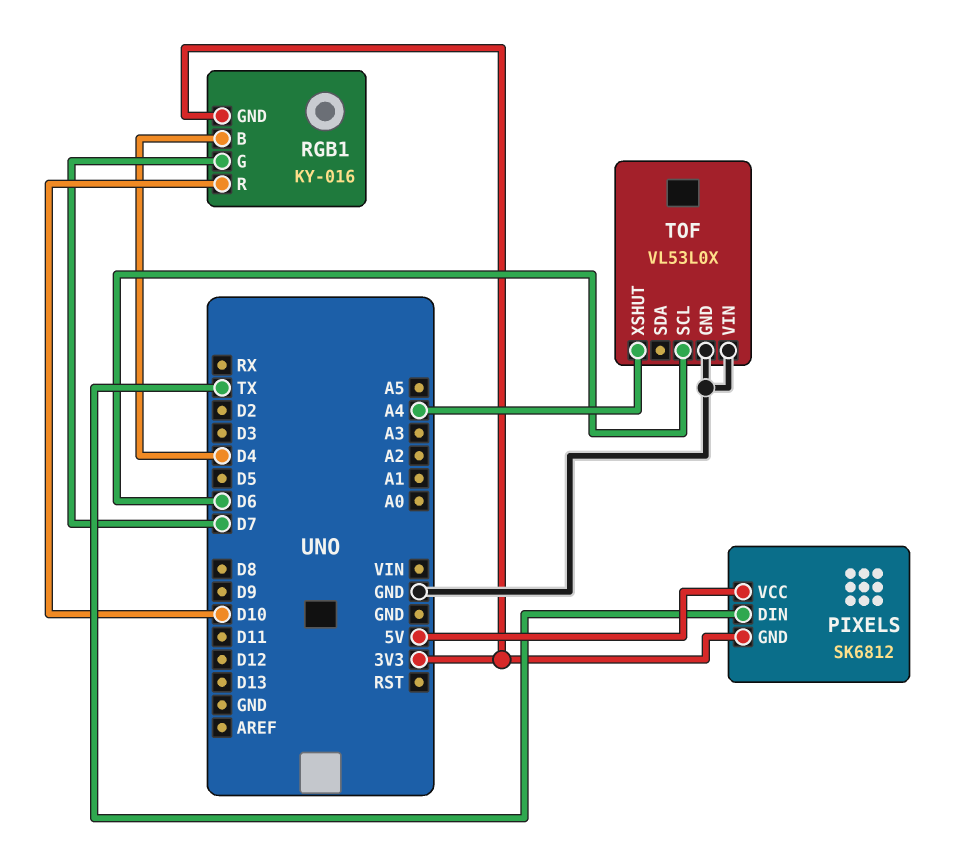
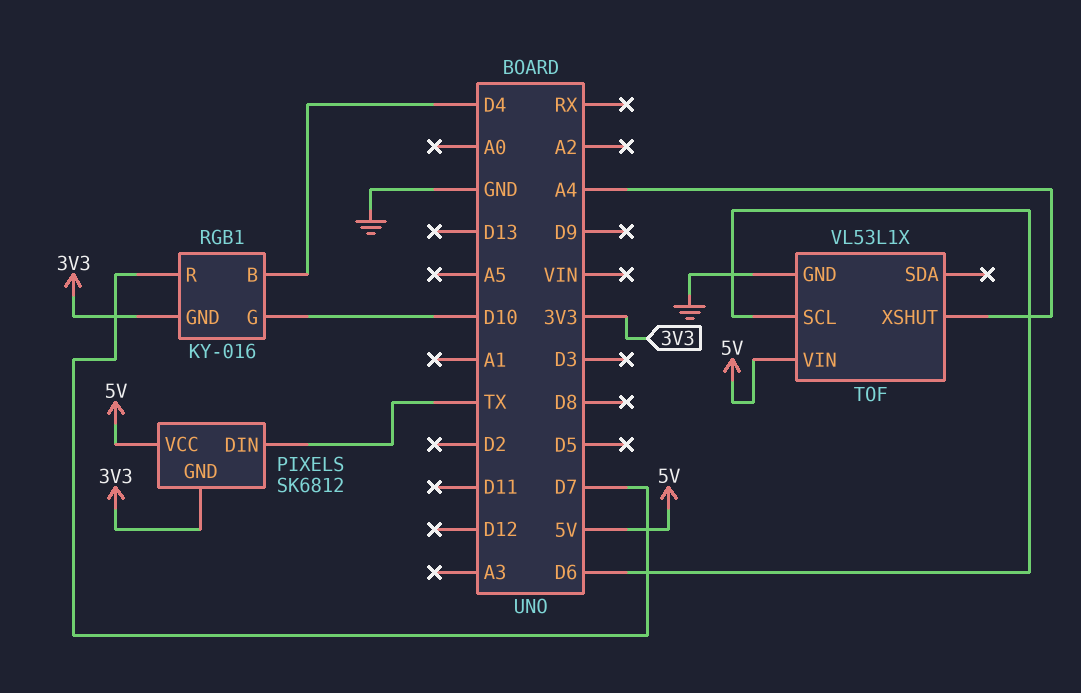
RGB1 pin G: D7 -> D10
RGB1 pin R: D10 -> D7
TOF: VL53L0X -> VL53L1X
TOF pin VIN: GND -> 5V

